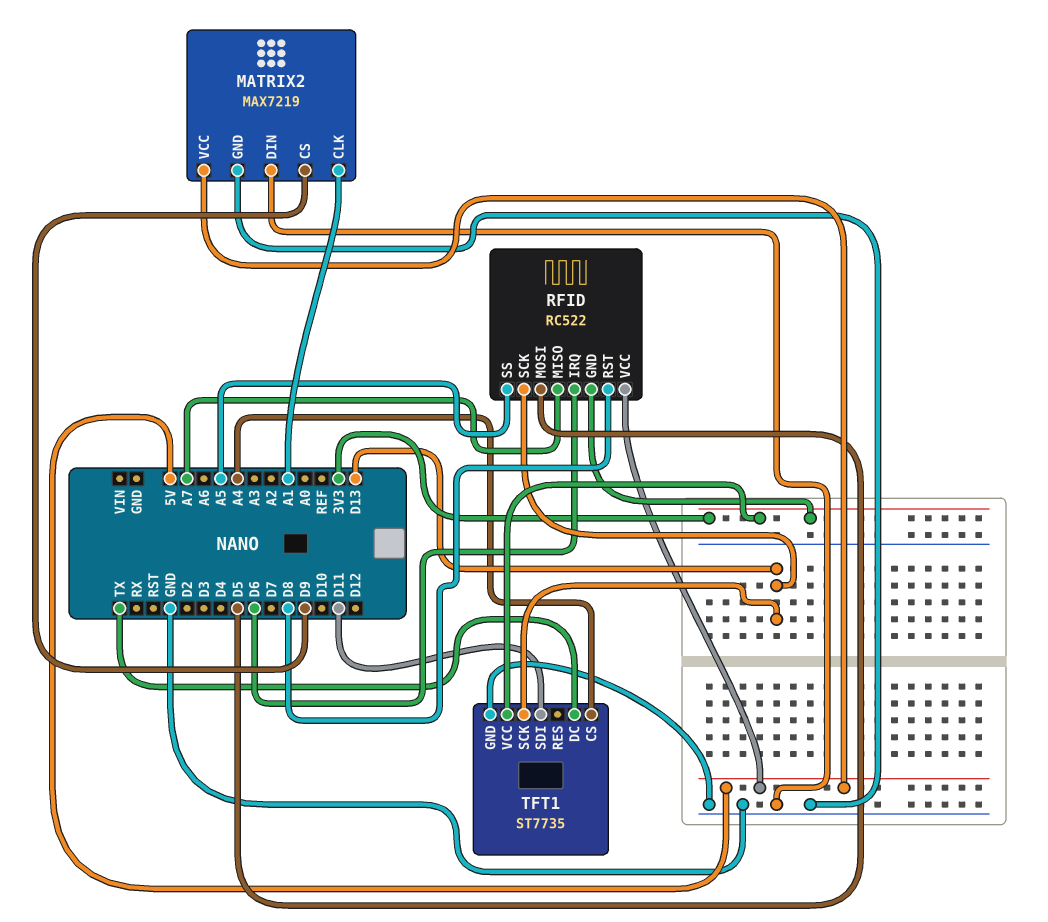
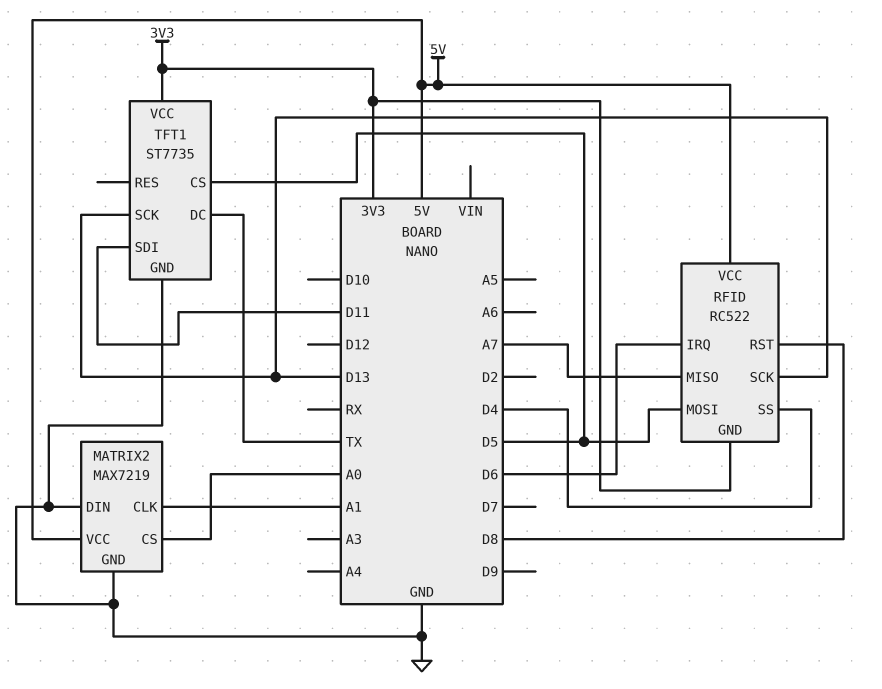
MATRIX2 pin CS: D9 -> A0
RFID pin SS: A5 -> D4
TFT1 pin CS: A4 -> D5

